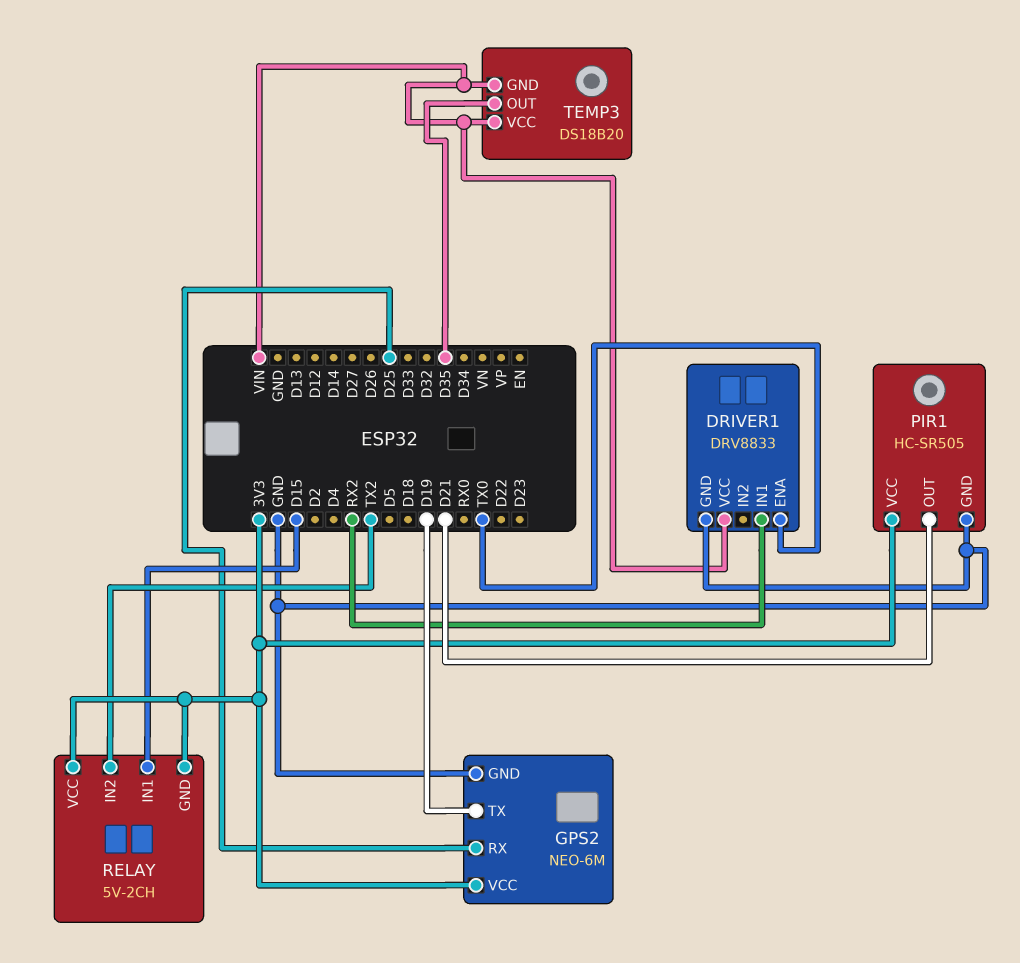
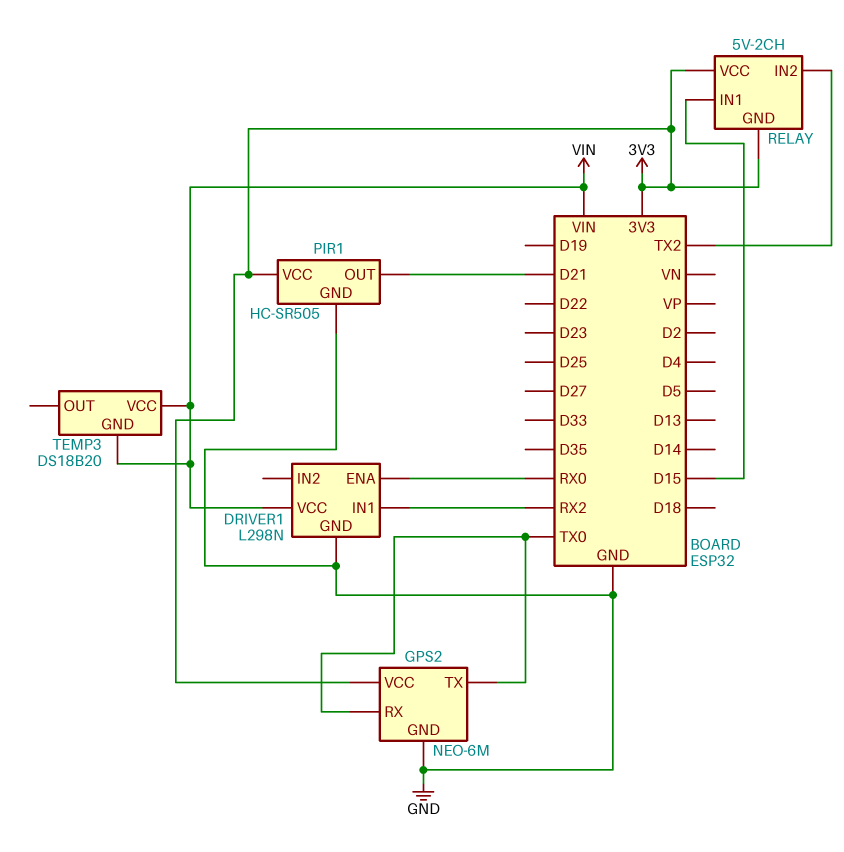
DRIVER1: DRV8833 -> L298N
DRIVER1 pin ENA: TX0 -> RX0
GPS2 pin RX: D25 -> TX0
GPS2 pin TX: D19 -> TX0
TEMP3 pin OUT: D35 -> none

